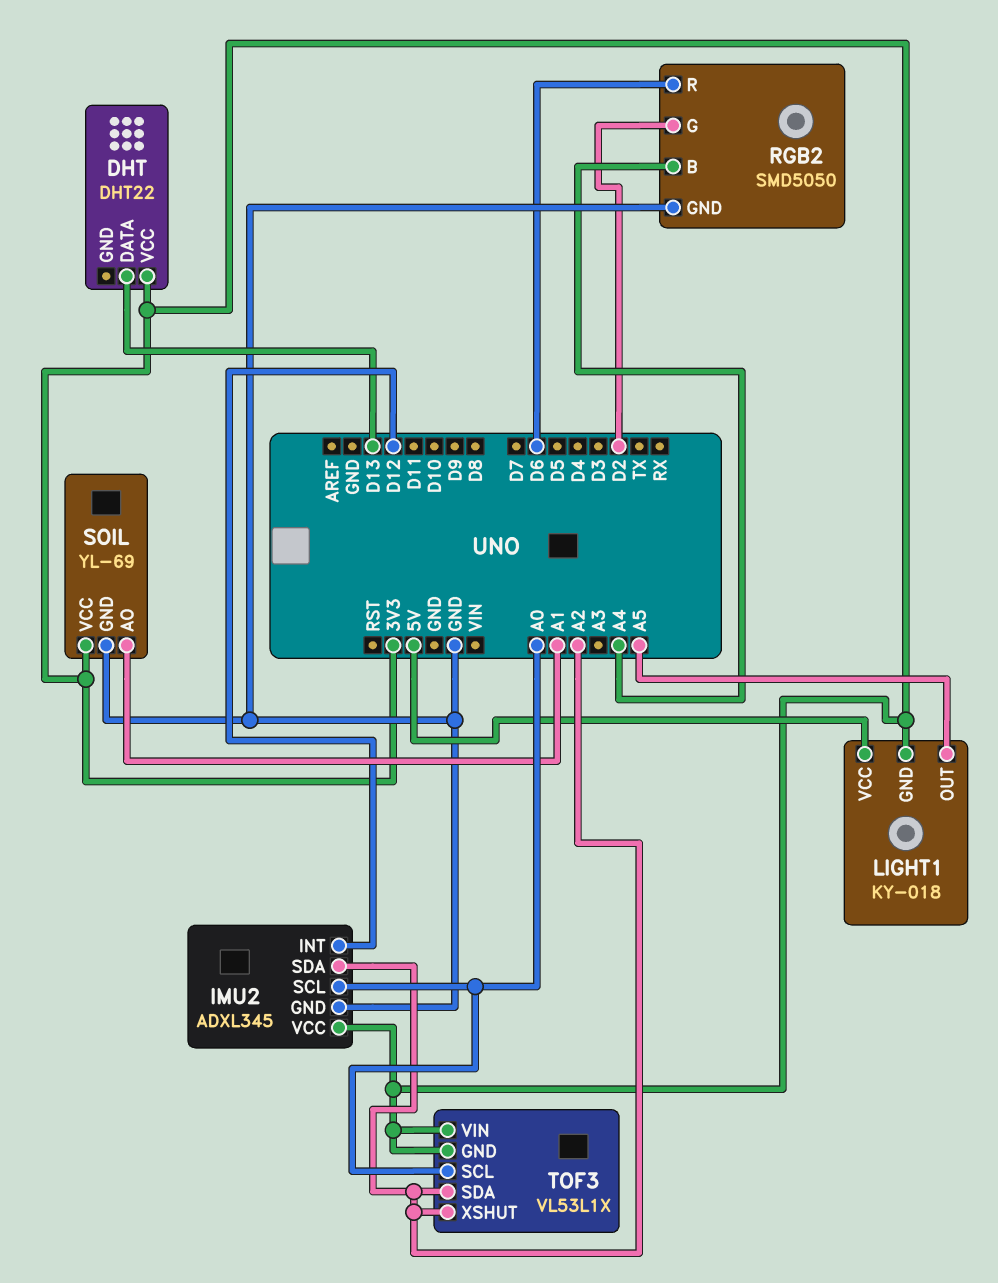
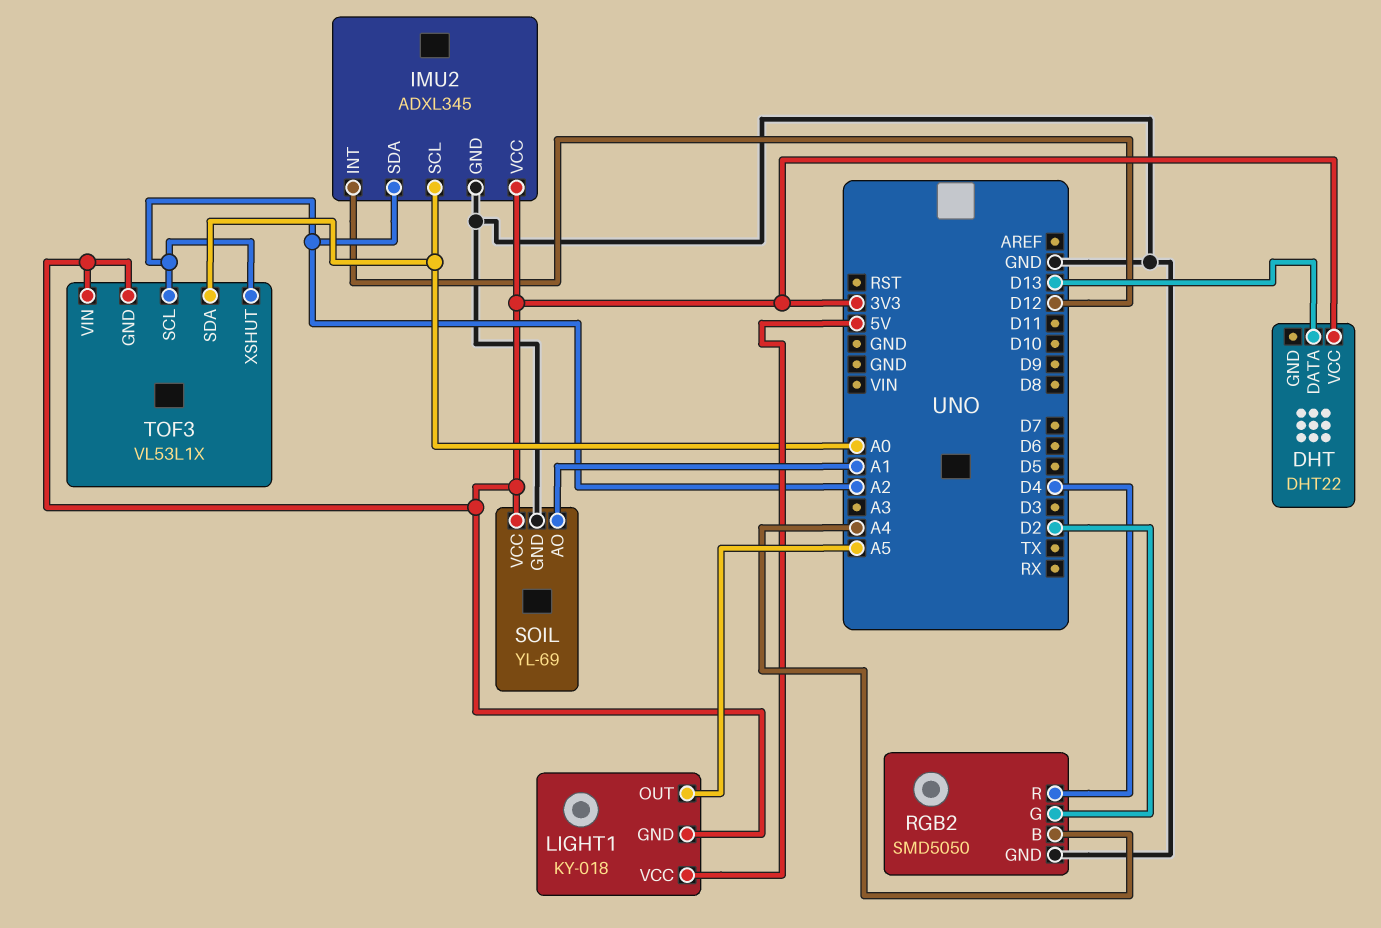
RGB2 pin R: D6 -> D4
TOF3 pin SCL: A0 -> A2
TOF3 pin SDA: A2 -> A0

